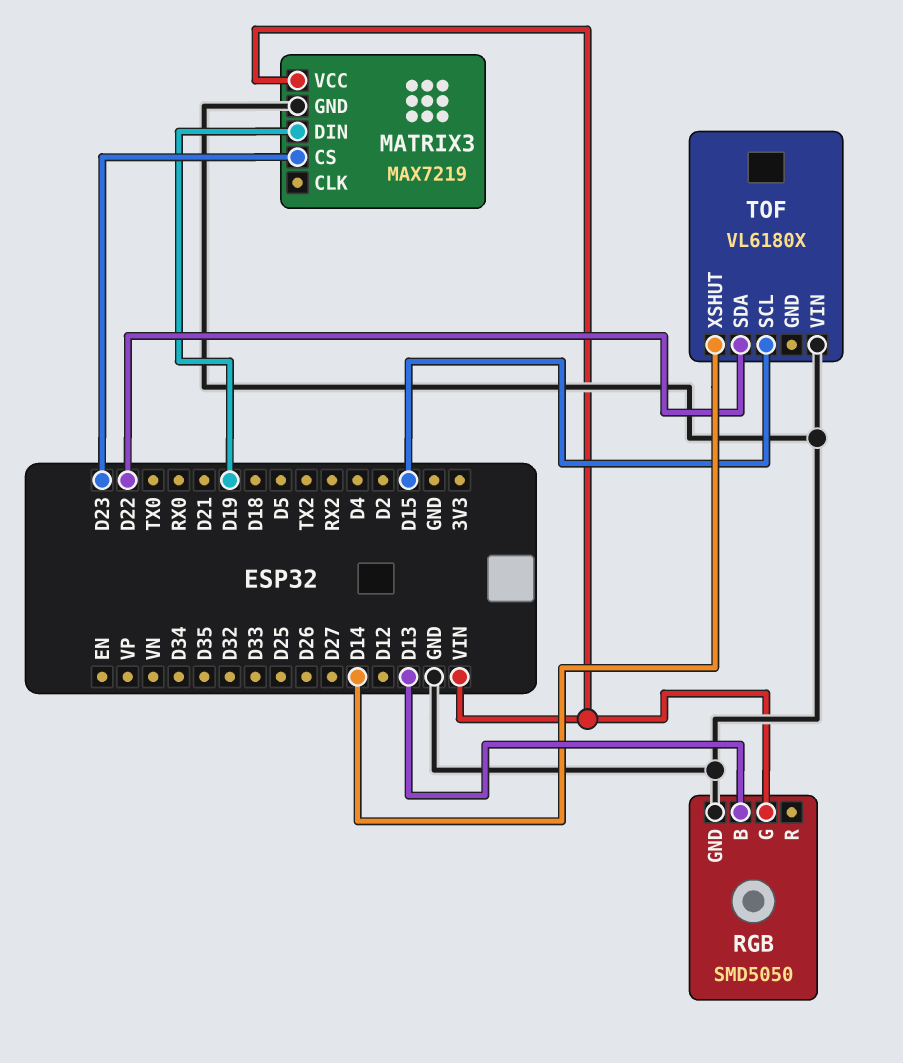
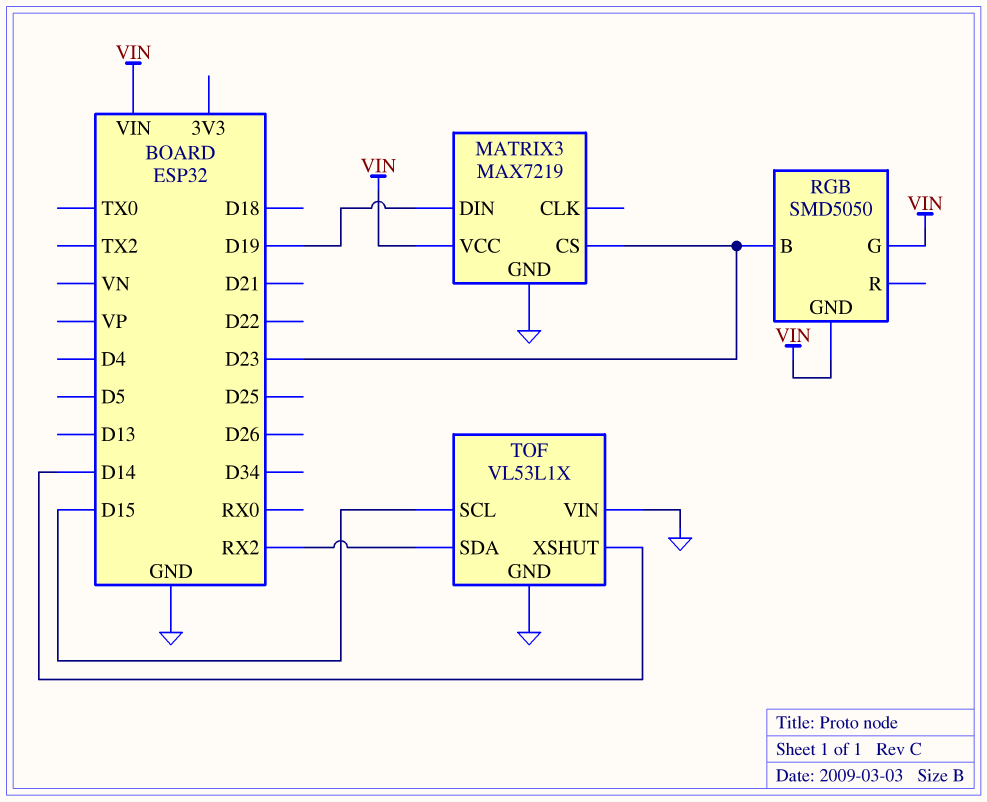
RGB pin B: D13 -> D23
RGB pin GND: GND -> VIN
TOF: VL6180X -> VL53L1X
TOF pin GND: none -> GND
TOF pin SDA: D22 -> RX2

